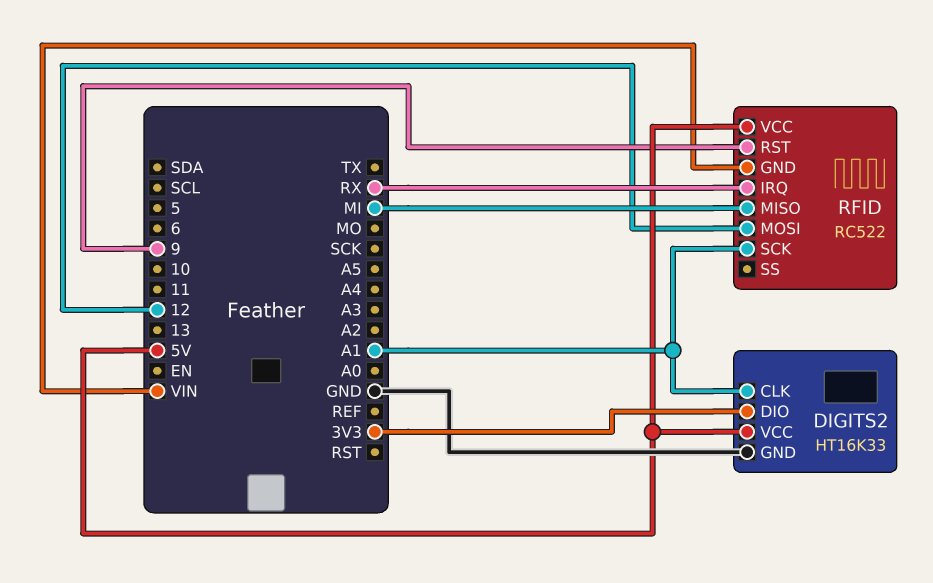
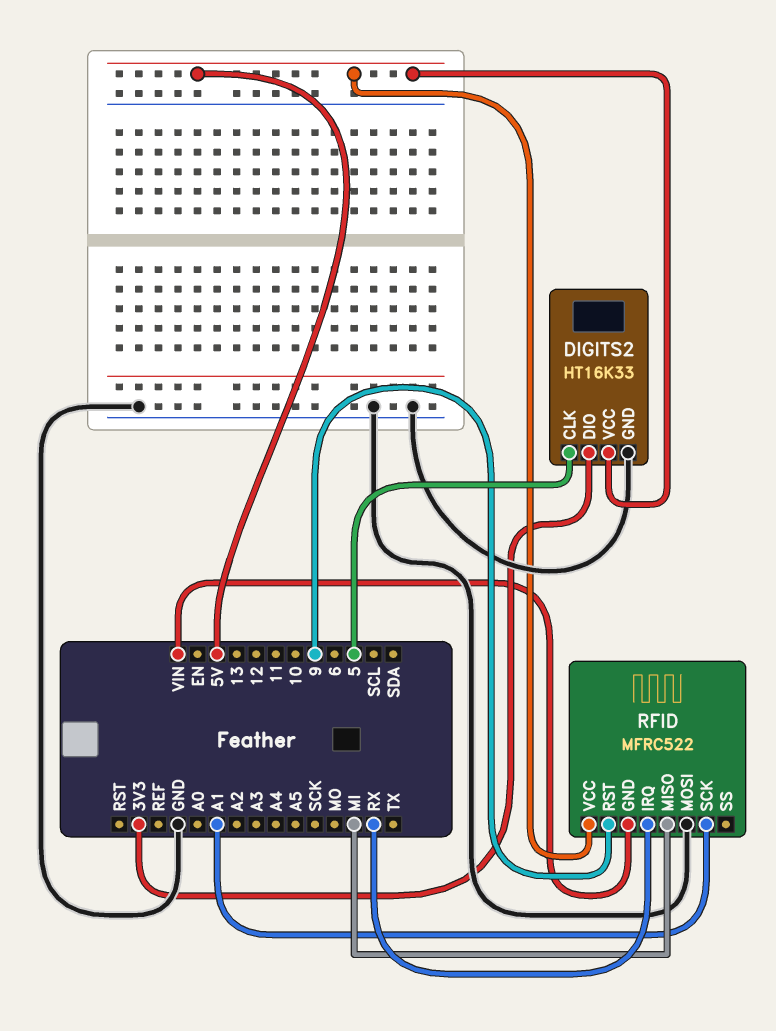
DIGITS2 pin CLK: A1 -> 5
RFID: RC522 -> MFRC522
RFID pin MOSI: 12 -> GND

